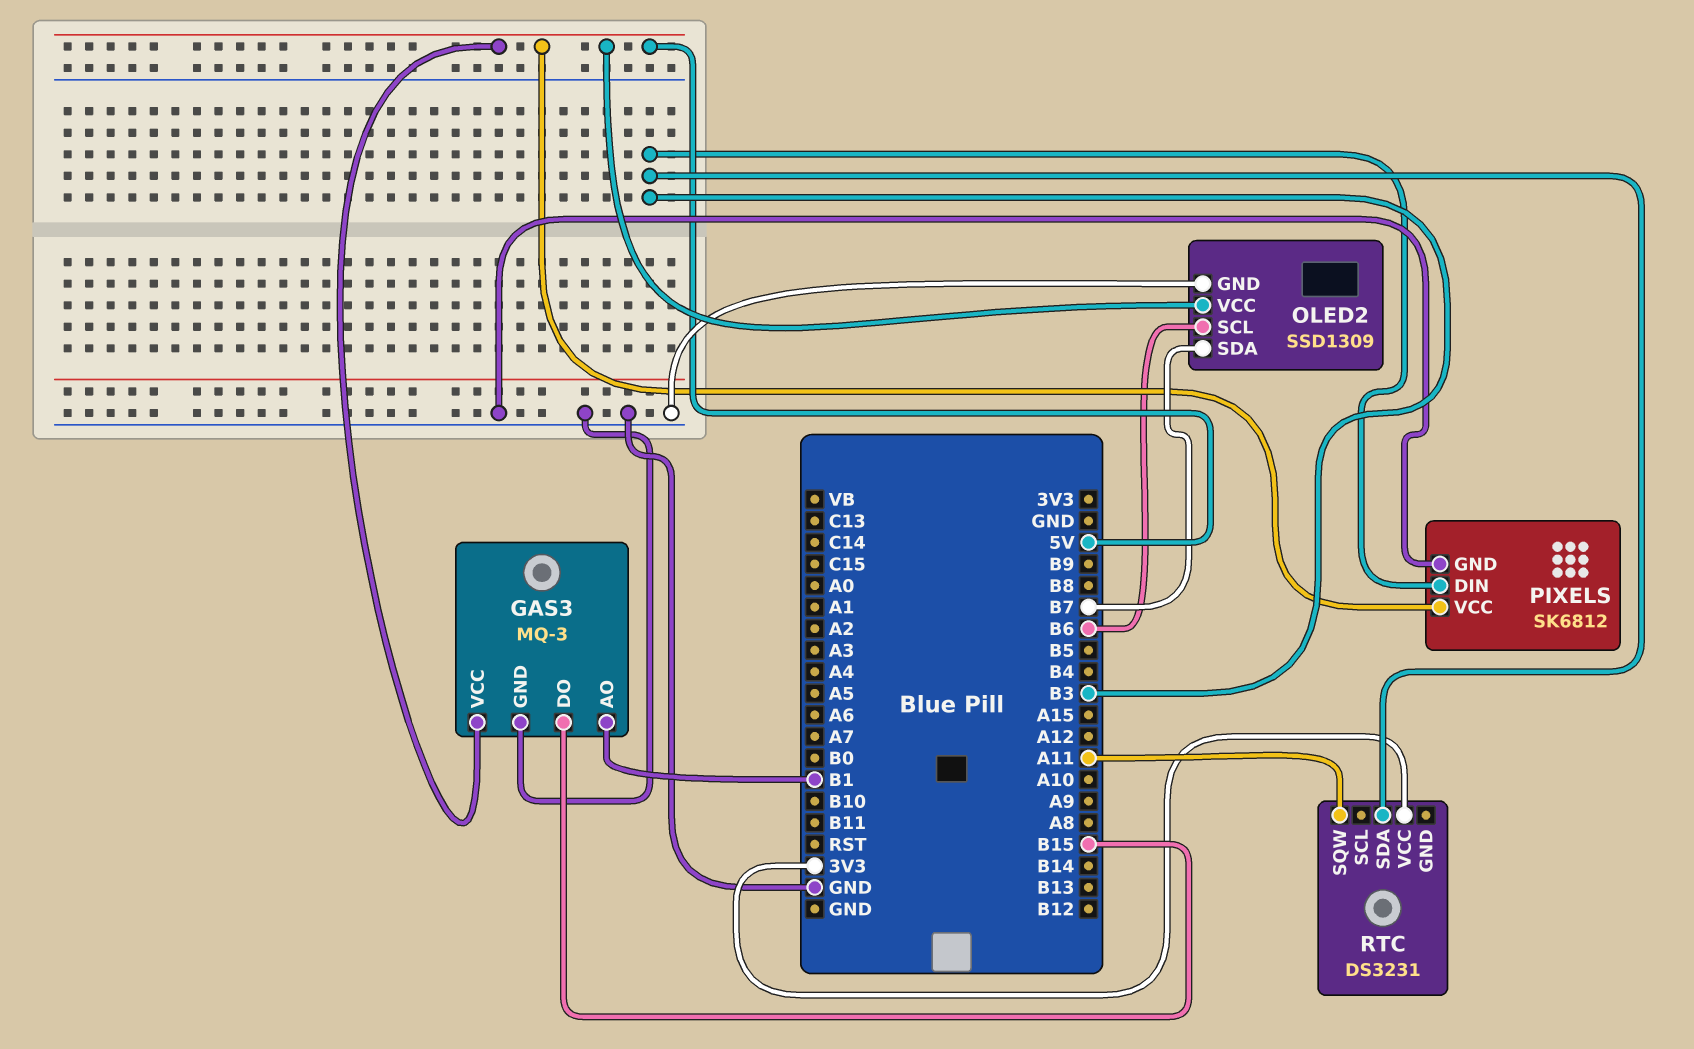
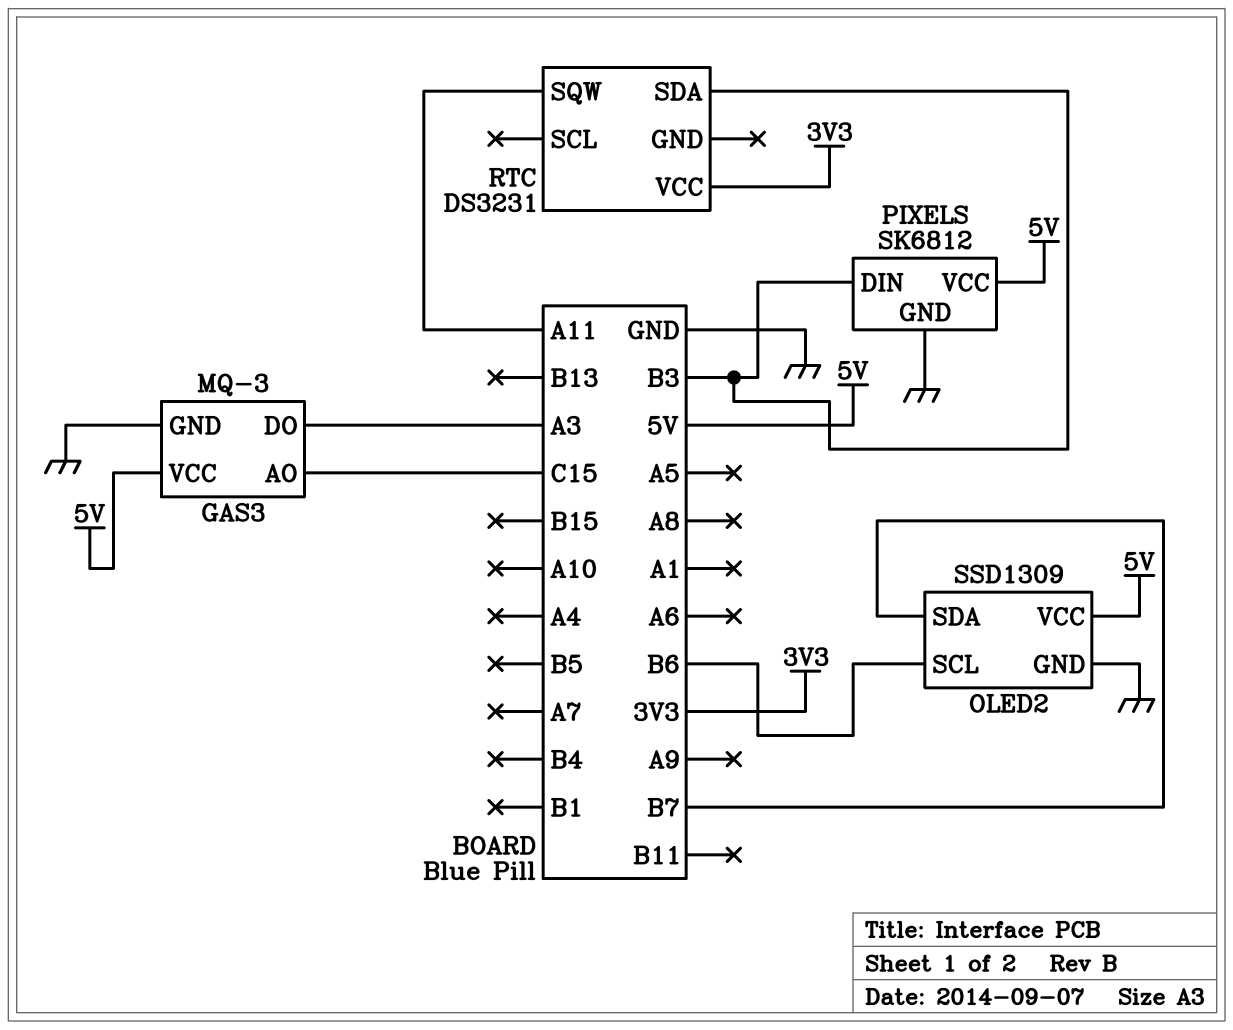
GAS3 pin AO: B1 -> C15
GAS3 pin DO: B15 -> A3

